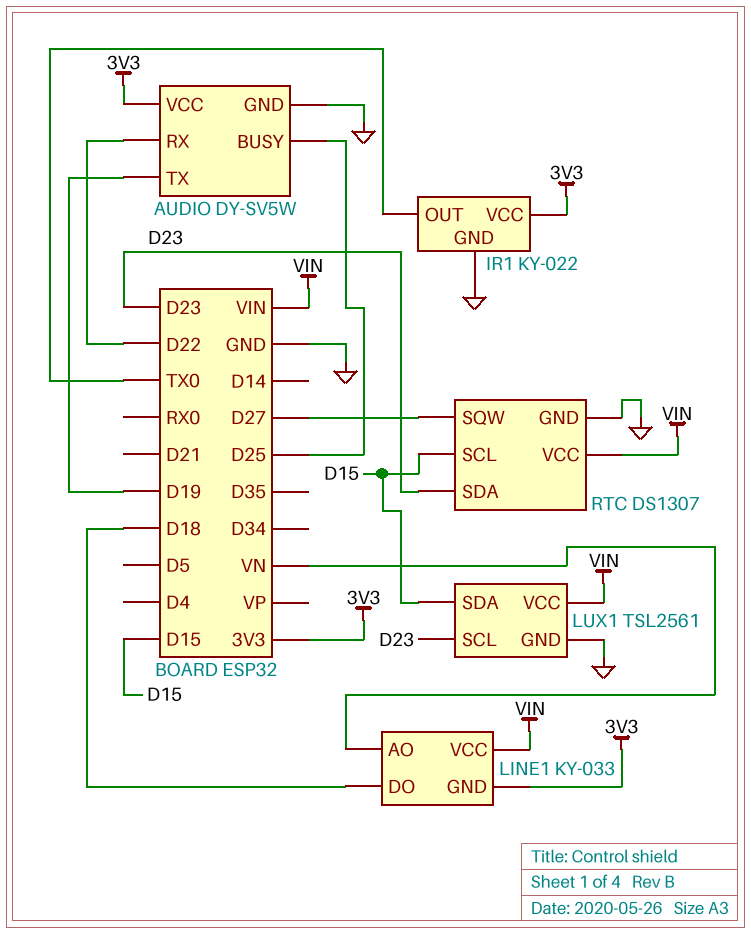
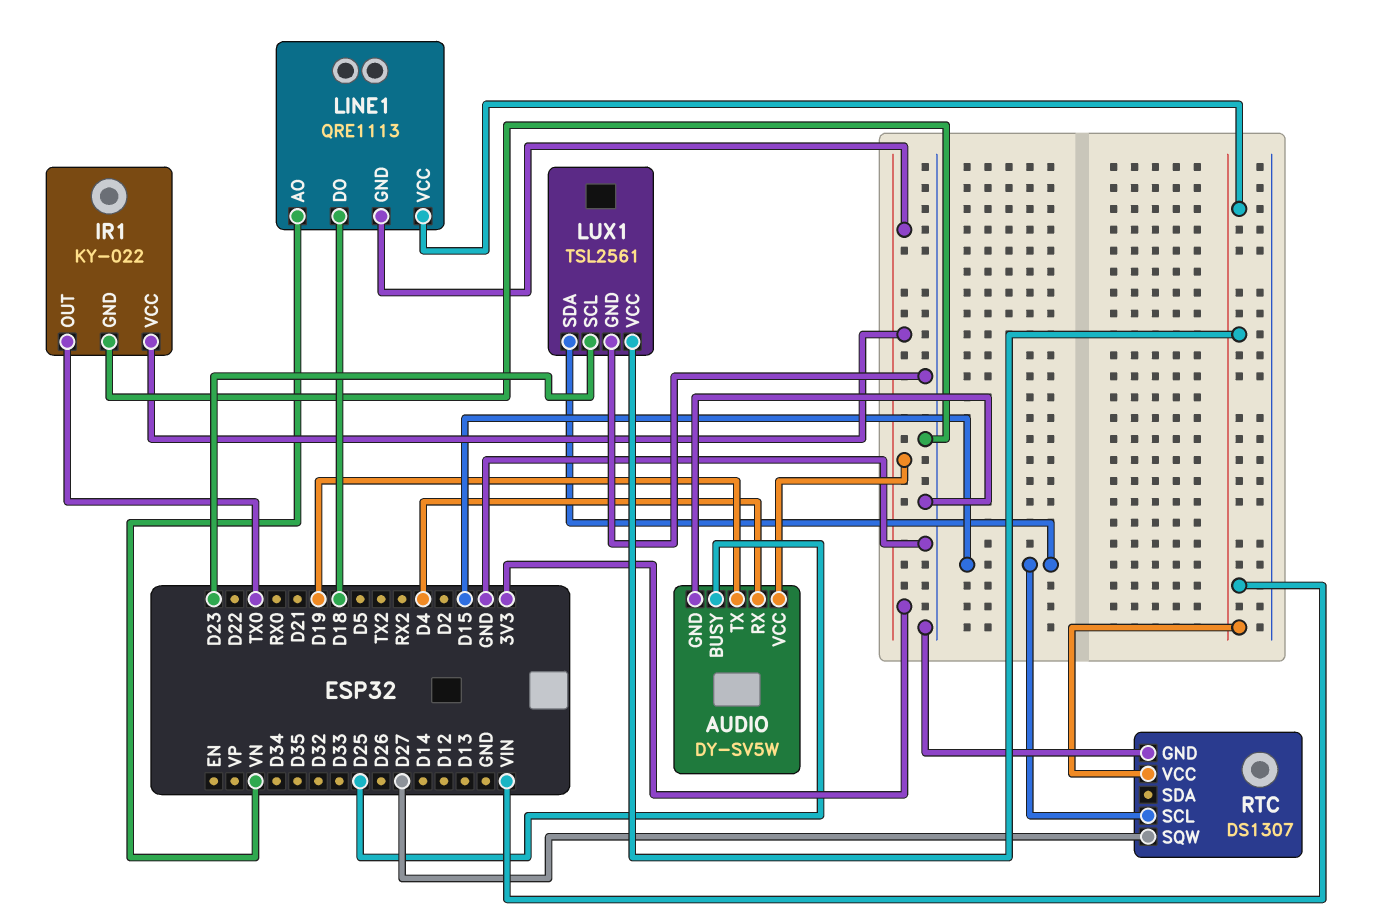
AUDIO pin RX: D22 -> D4
LINE1: KY-033 -> QRE1113
RTC pin SDA: D23 -> none

